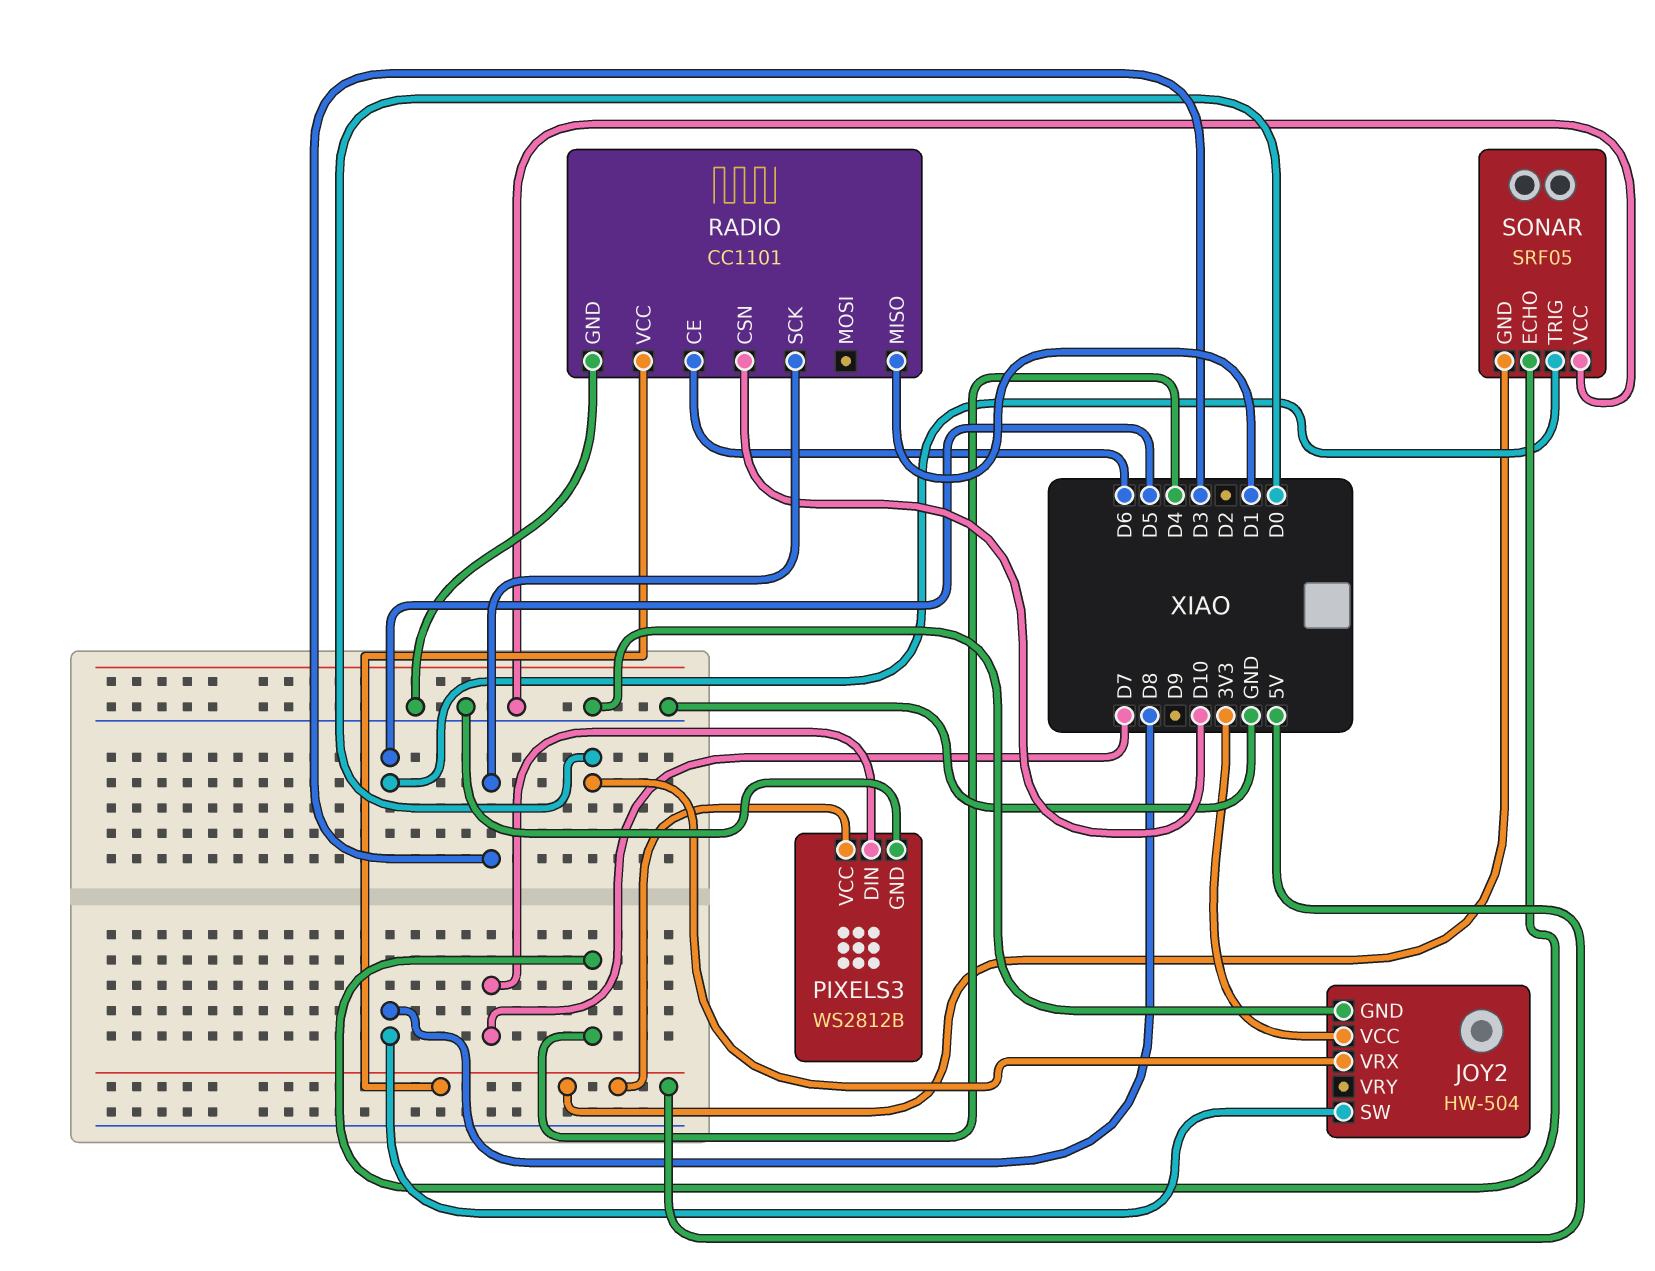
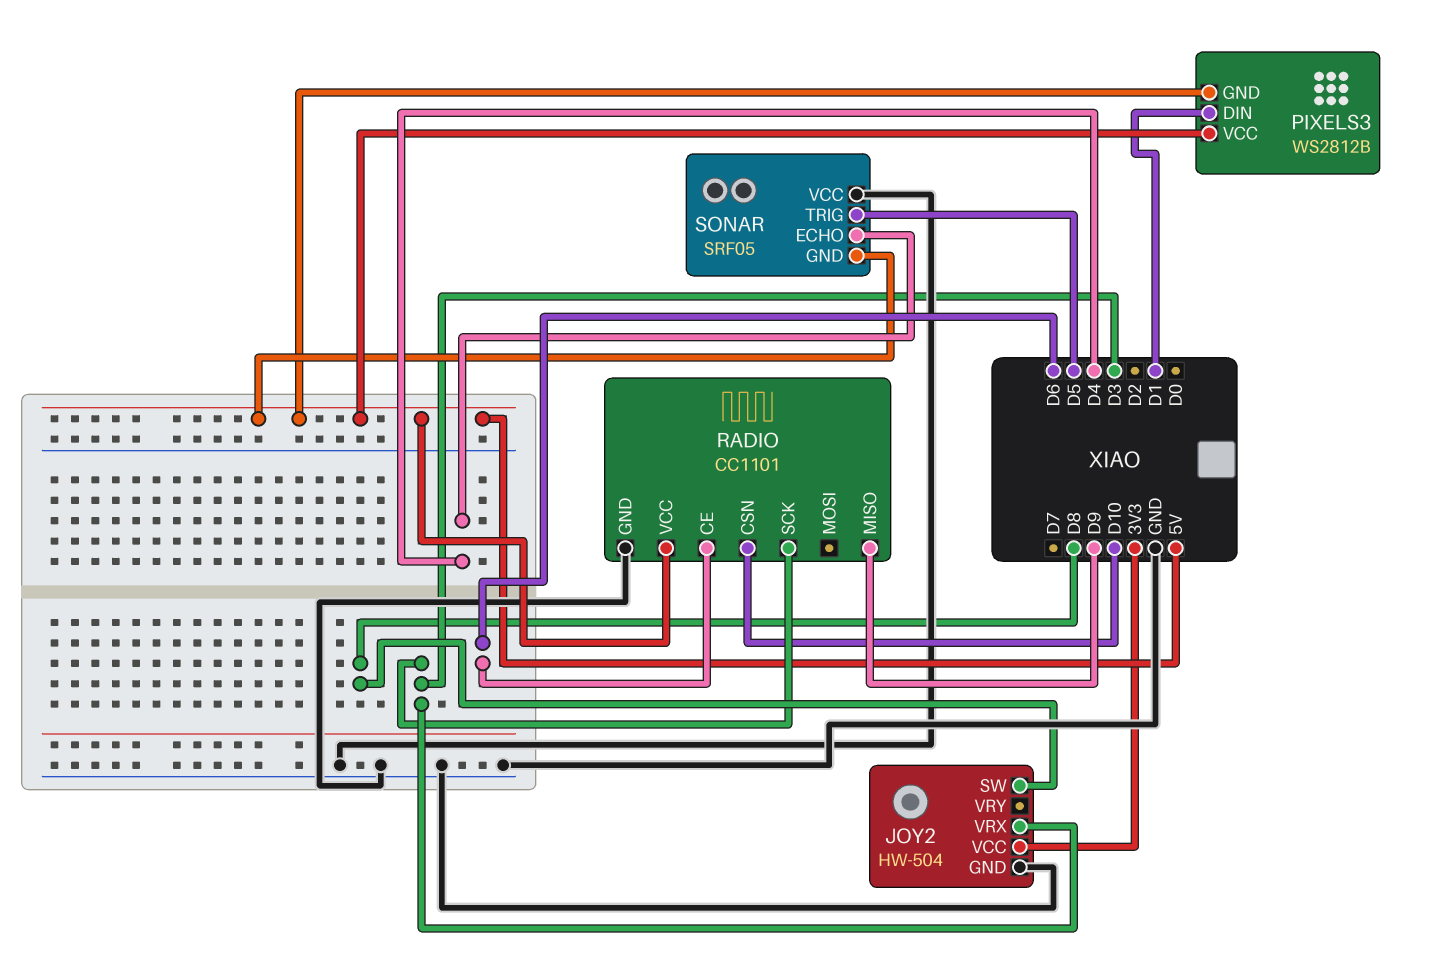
JOY2 pin VRX: D0 -> D3
PIXELS3 pin DIN: D7 -> D1
PIXELS3 pin GND: GND -> 5V
RADIO pin MISO: D1 -> D9

